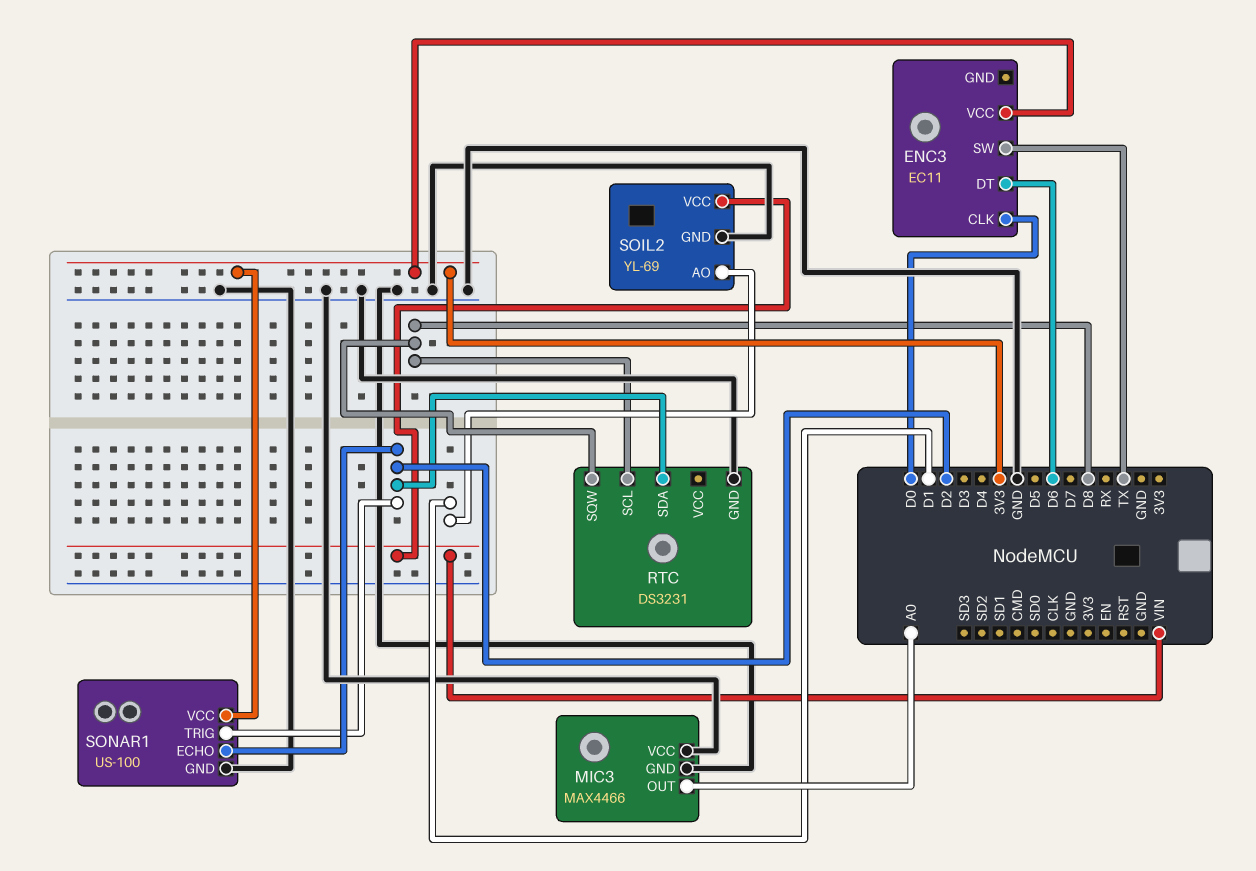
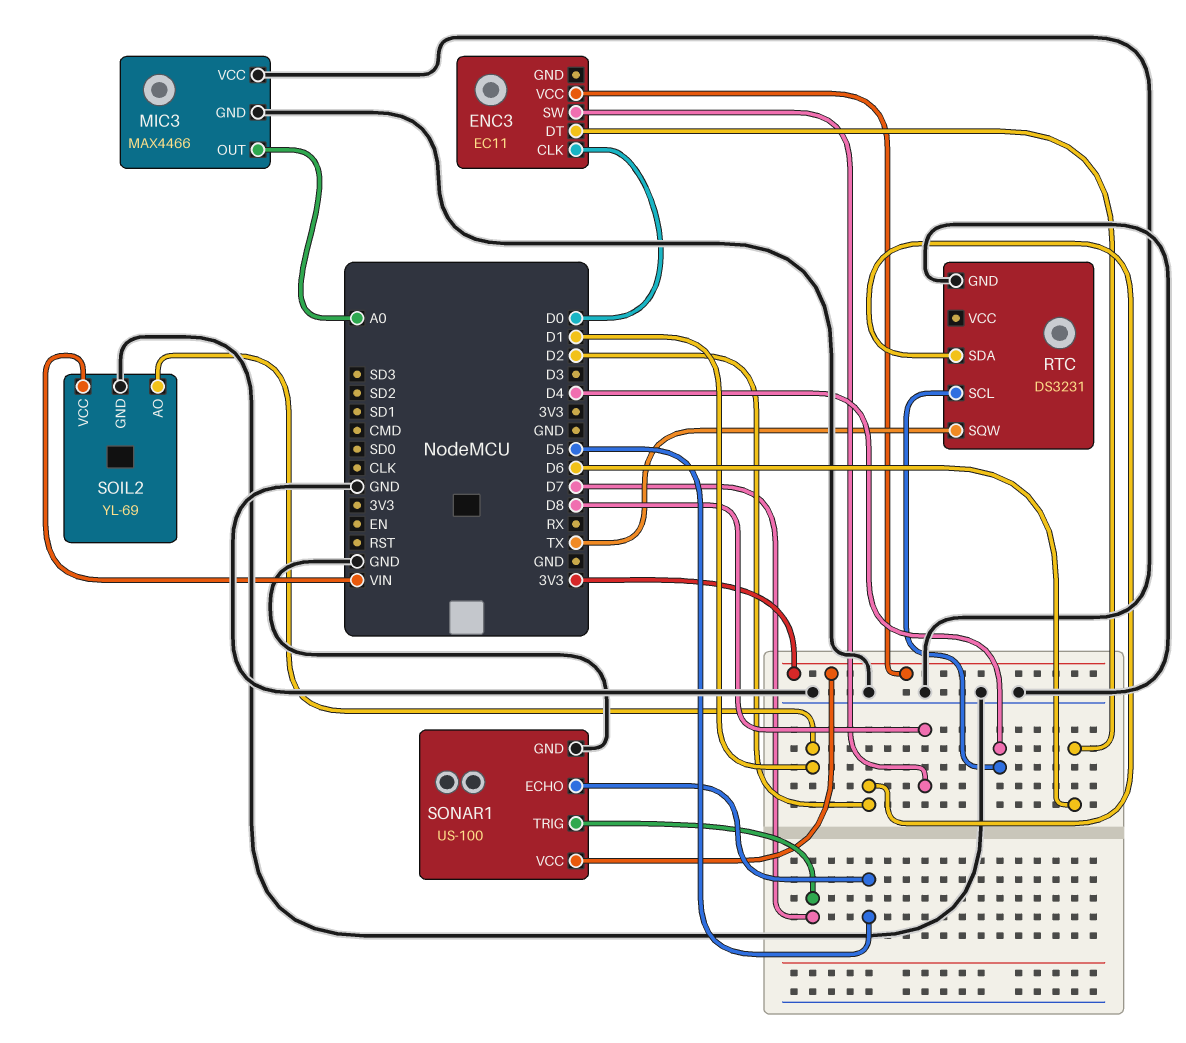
ENC3 pin SW: TX -> D8
RTC pin SCL: D8 -> D4
RTC pin SQW: D8 -> TX
SONAR1 pin ECHO: D2 -> D5
SONAR1 pin TRIG: D2 -> D7

